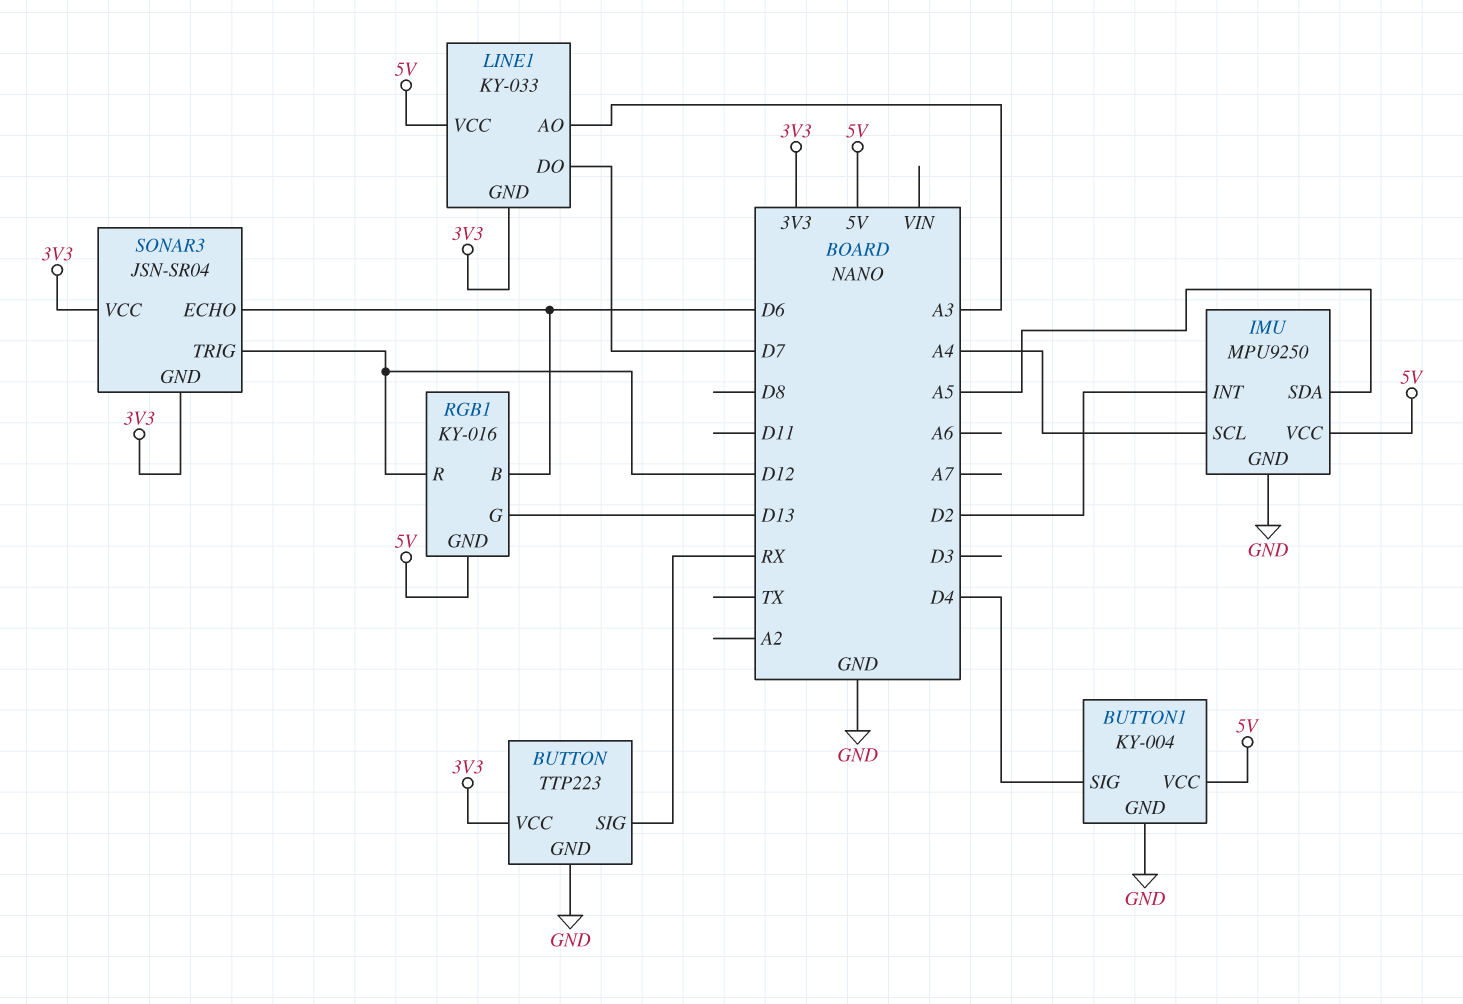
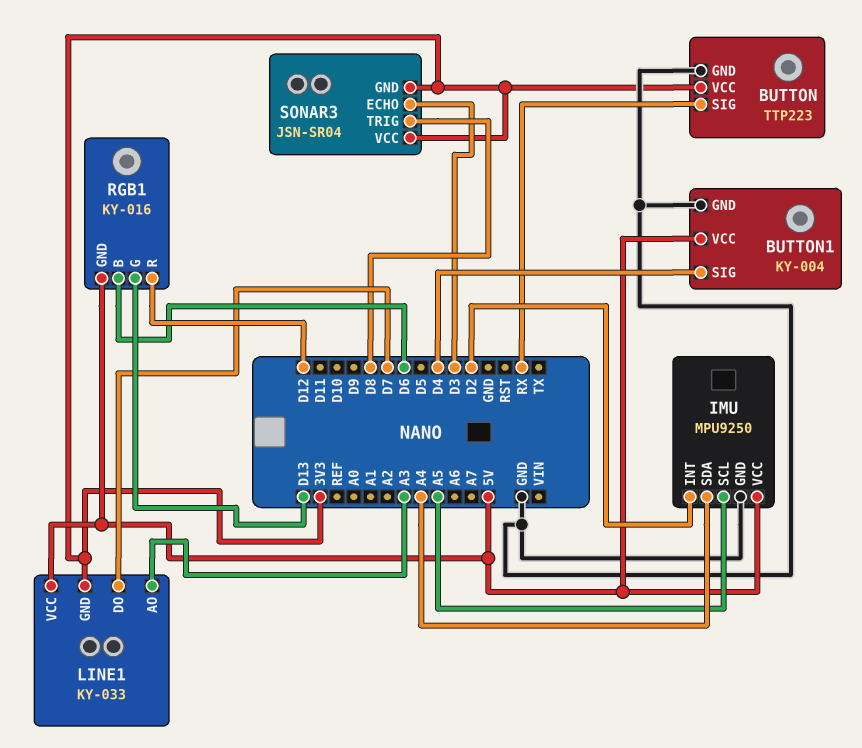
IMU pin SCL: A4 -> A5
IMU pin SDA: A5 -> A4
SONAR3 pin ECHO: D6 -> D3
SONAR3 pin TRIG: D12 -> D8

